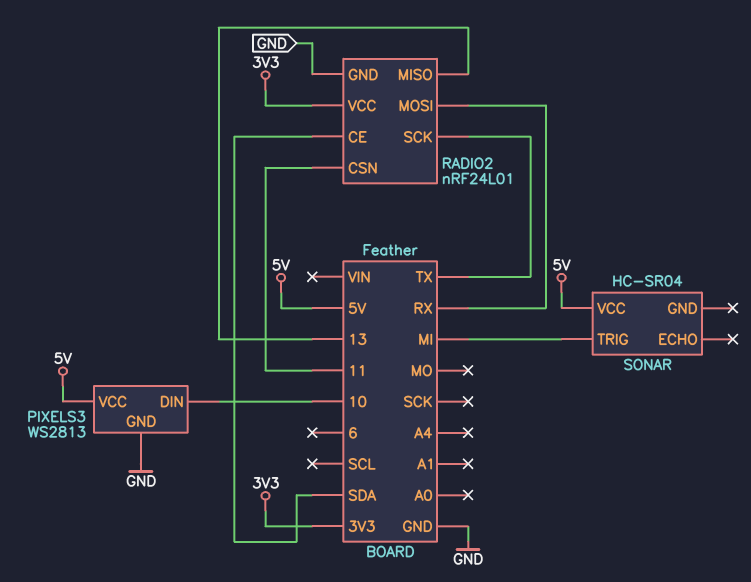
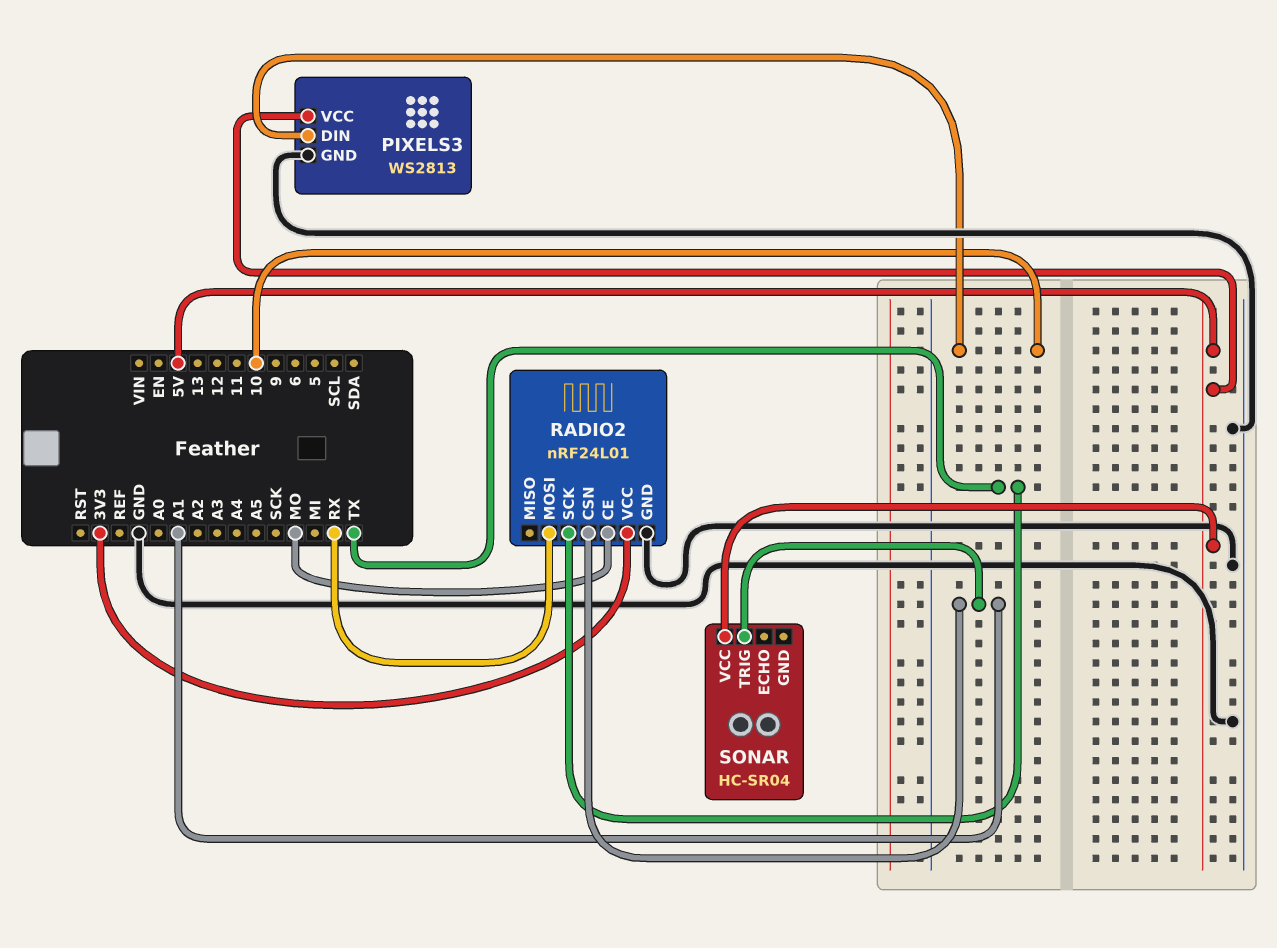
RADIO2 pin CE: SDA -> MO
RADIO2 pin CSN: 11 -> A1
RADIO2 pin MISO: 13 -> none
SONAR pin TRIG: MI -> A1

